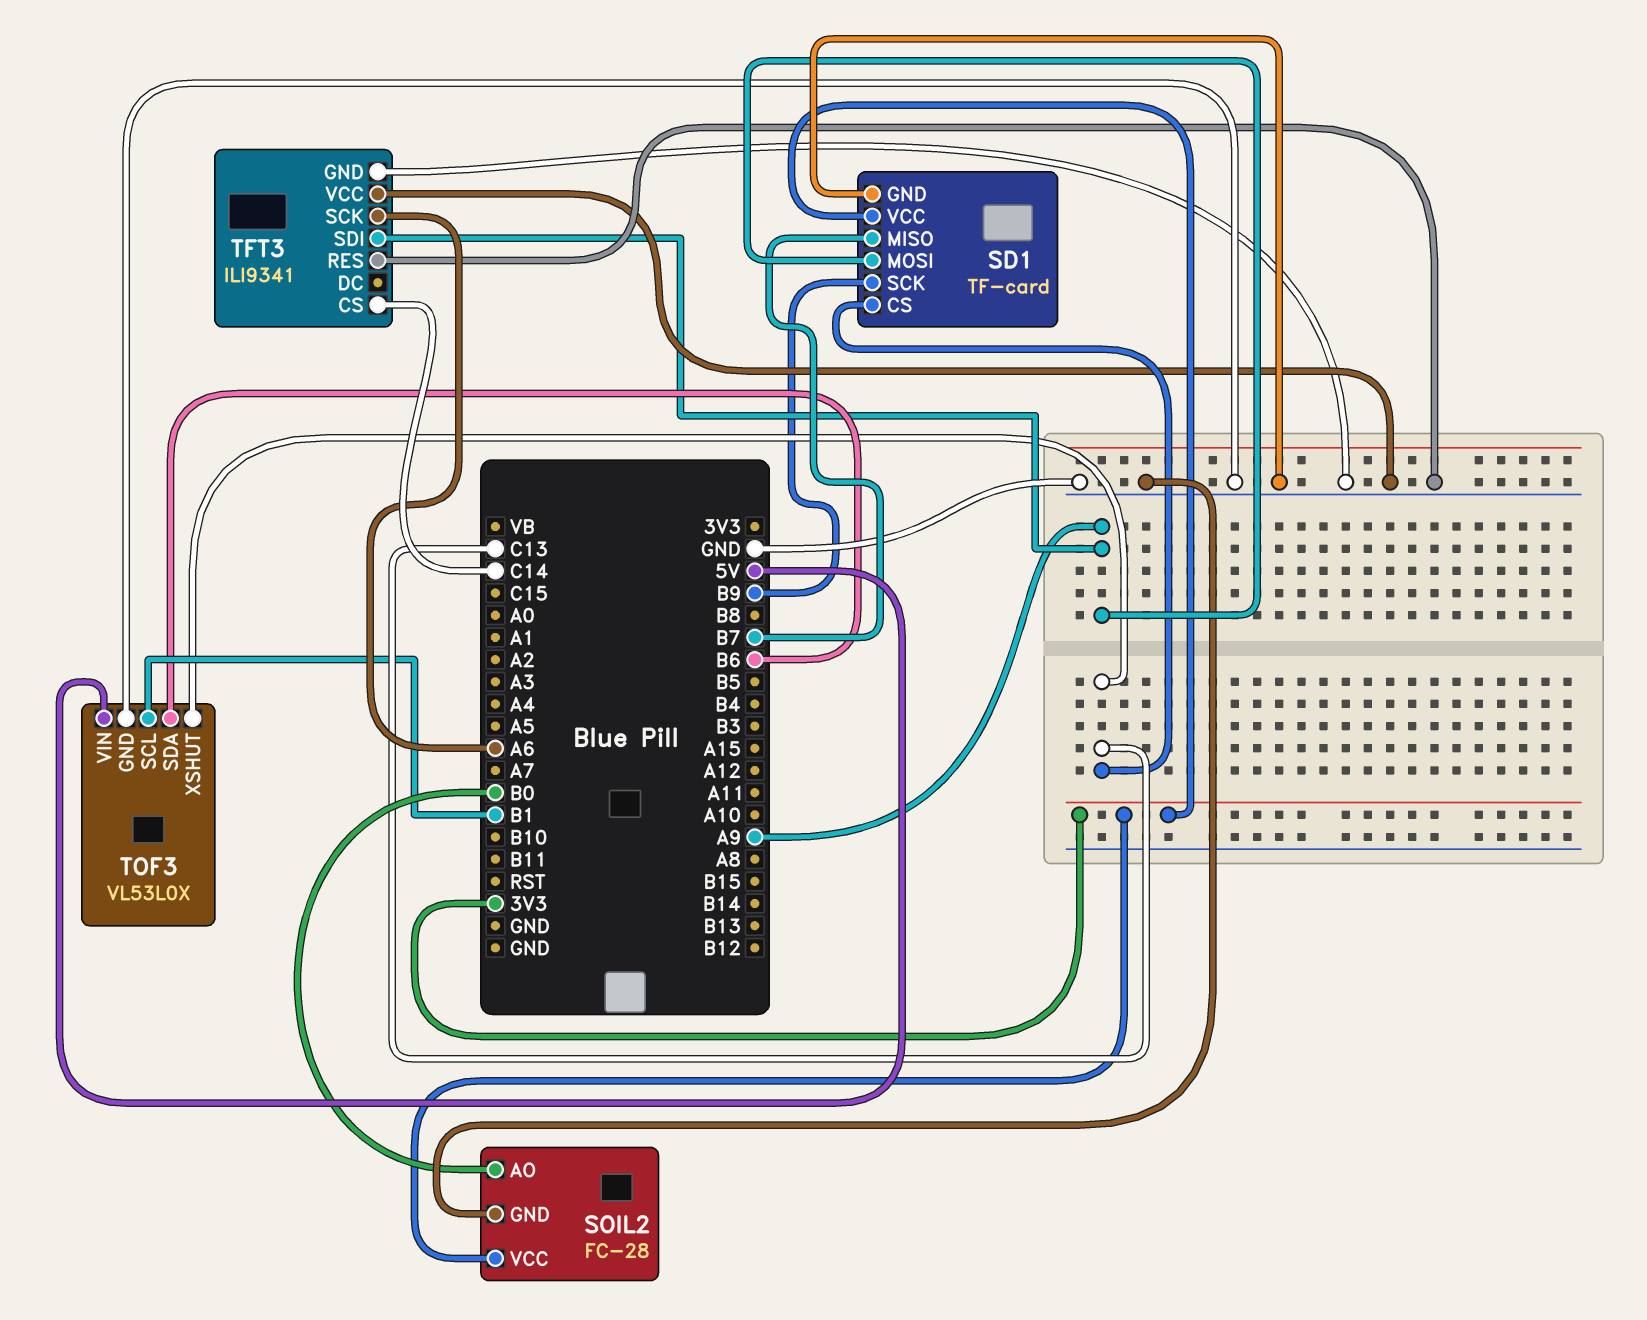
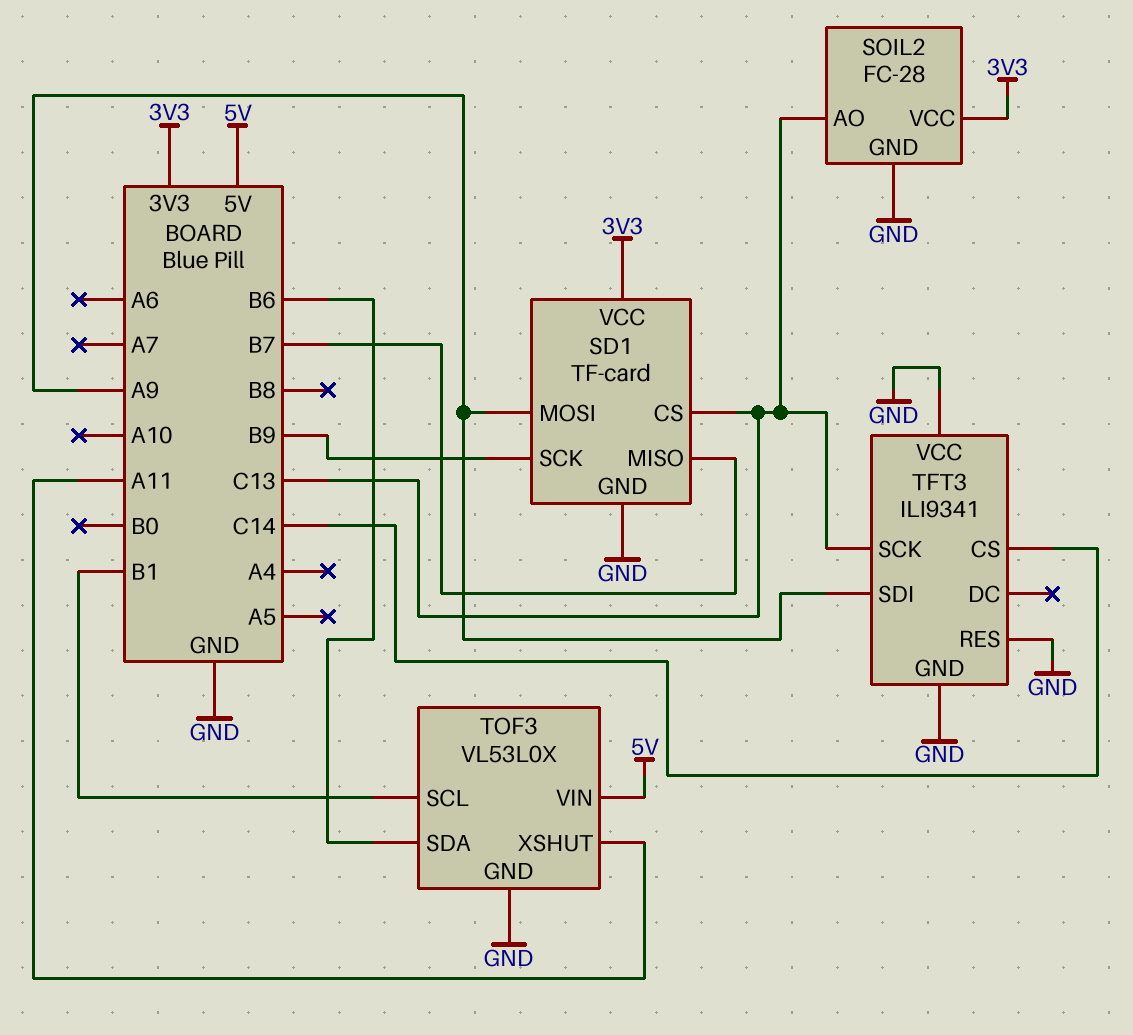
SOIL2 pin AO: B0 -> C13
TFT3 pin SCK: A6 -> C13
TOF3 pin XSHUT: C13 -> A11

